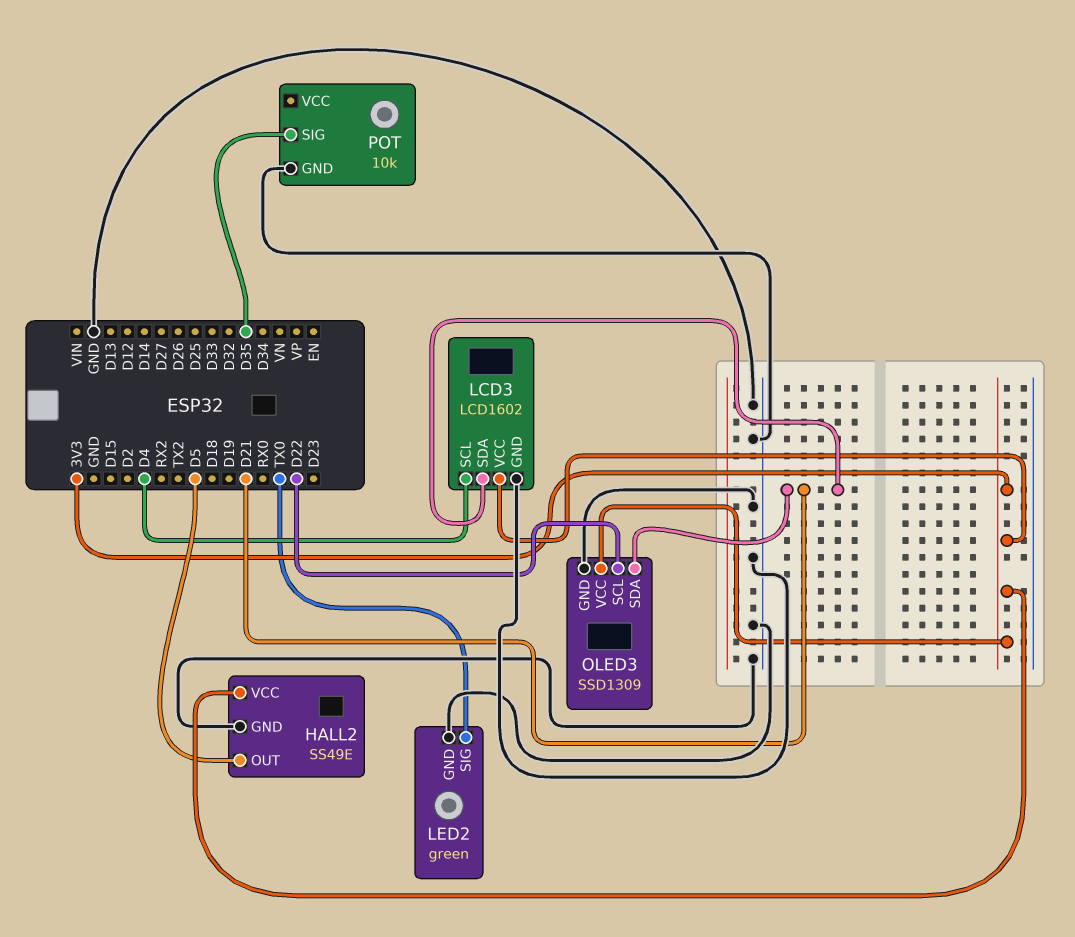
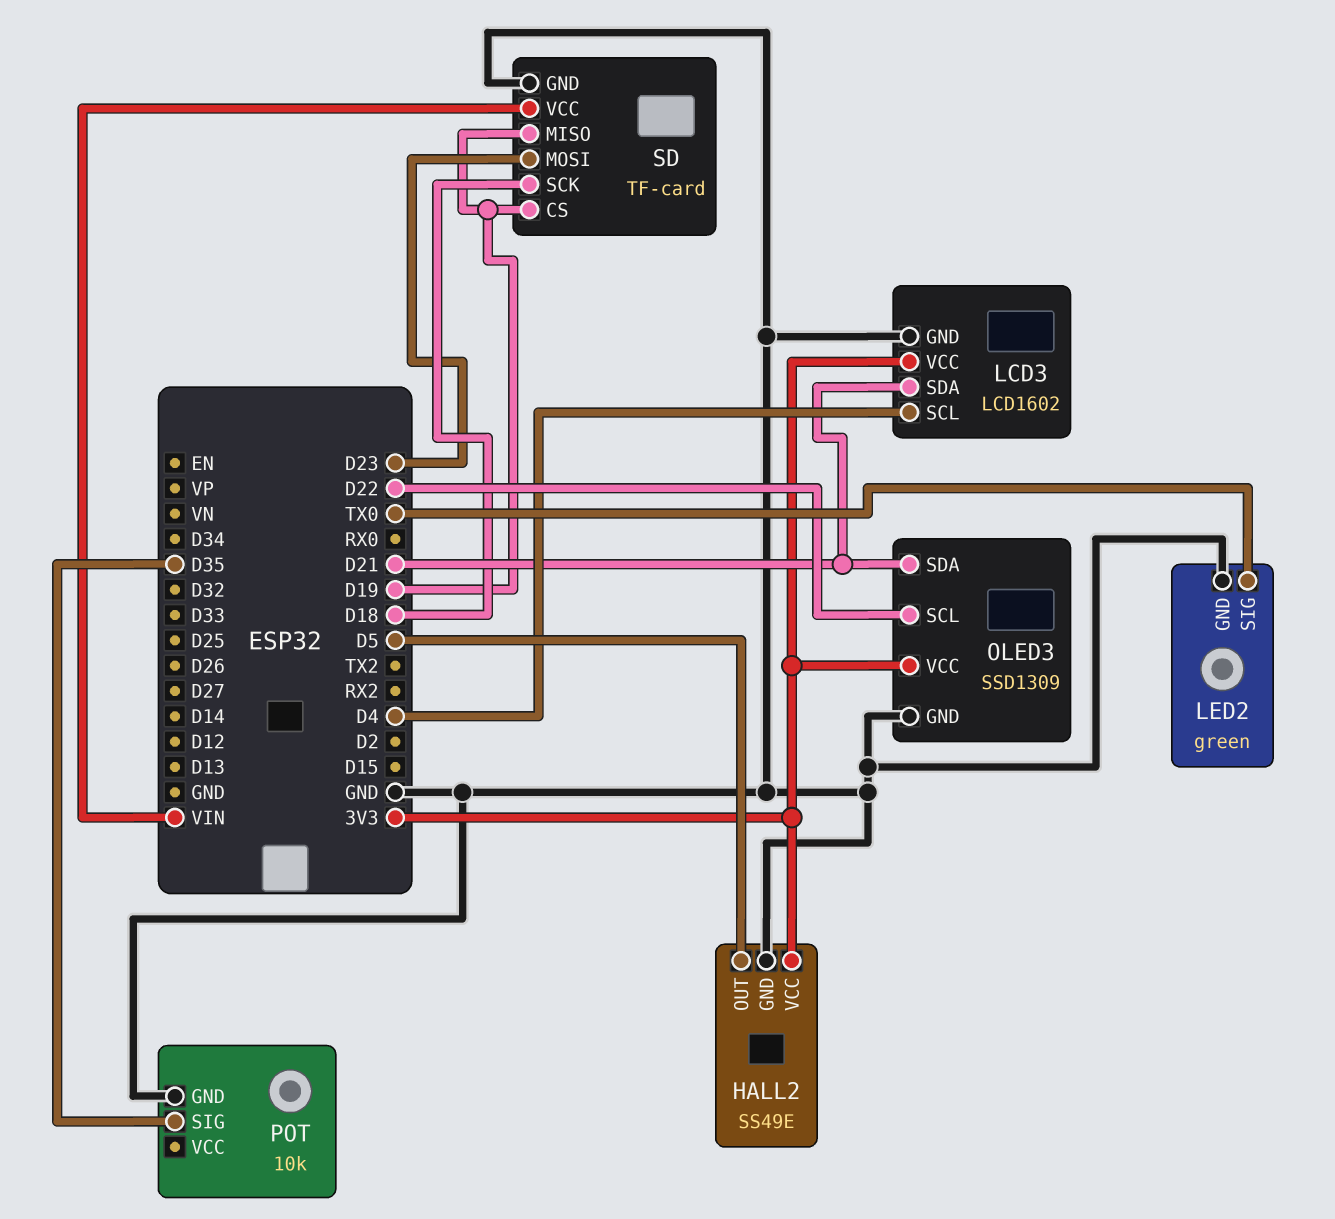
SD: none -> TF-card
SD pin CS: none -> D19
SD pin GND: none -> GND
SD pin MISO: none -> D19
SD pin MOSI: none -> D23
SD pin SCK: none -> D18
SD pin VCC: none -> VIN

